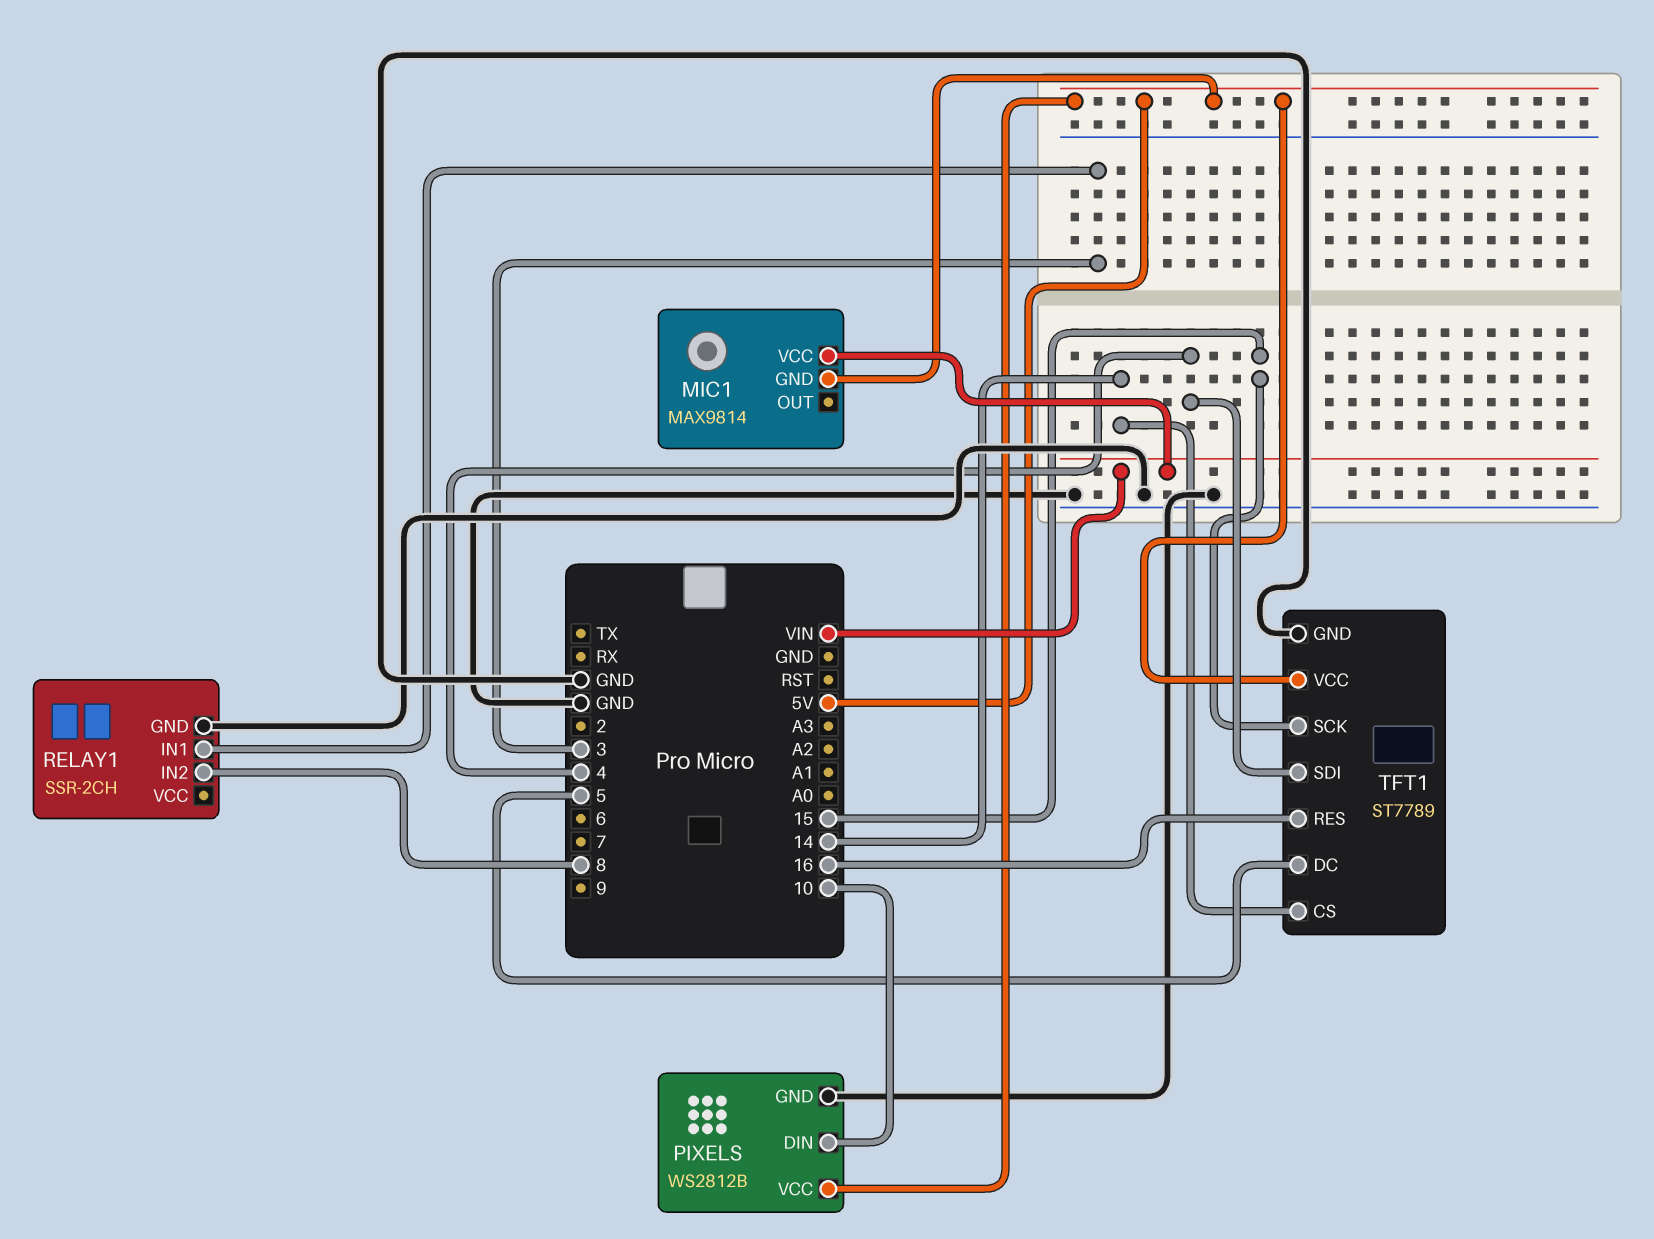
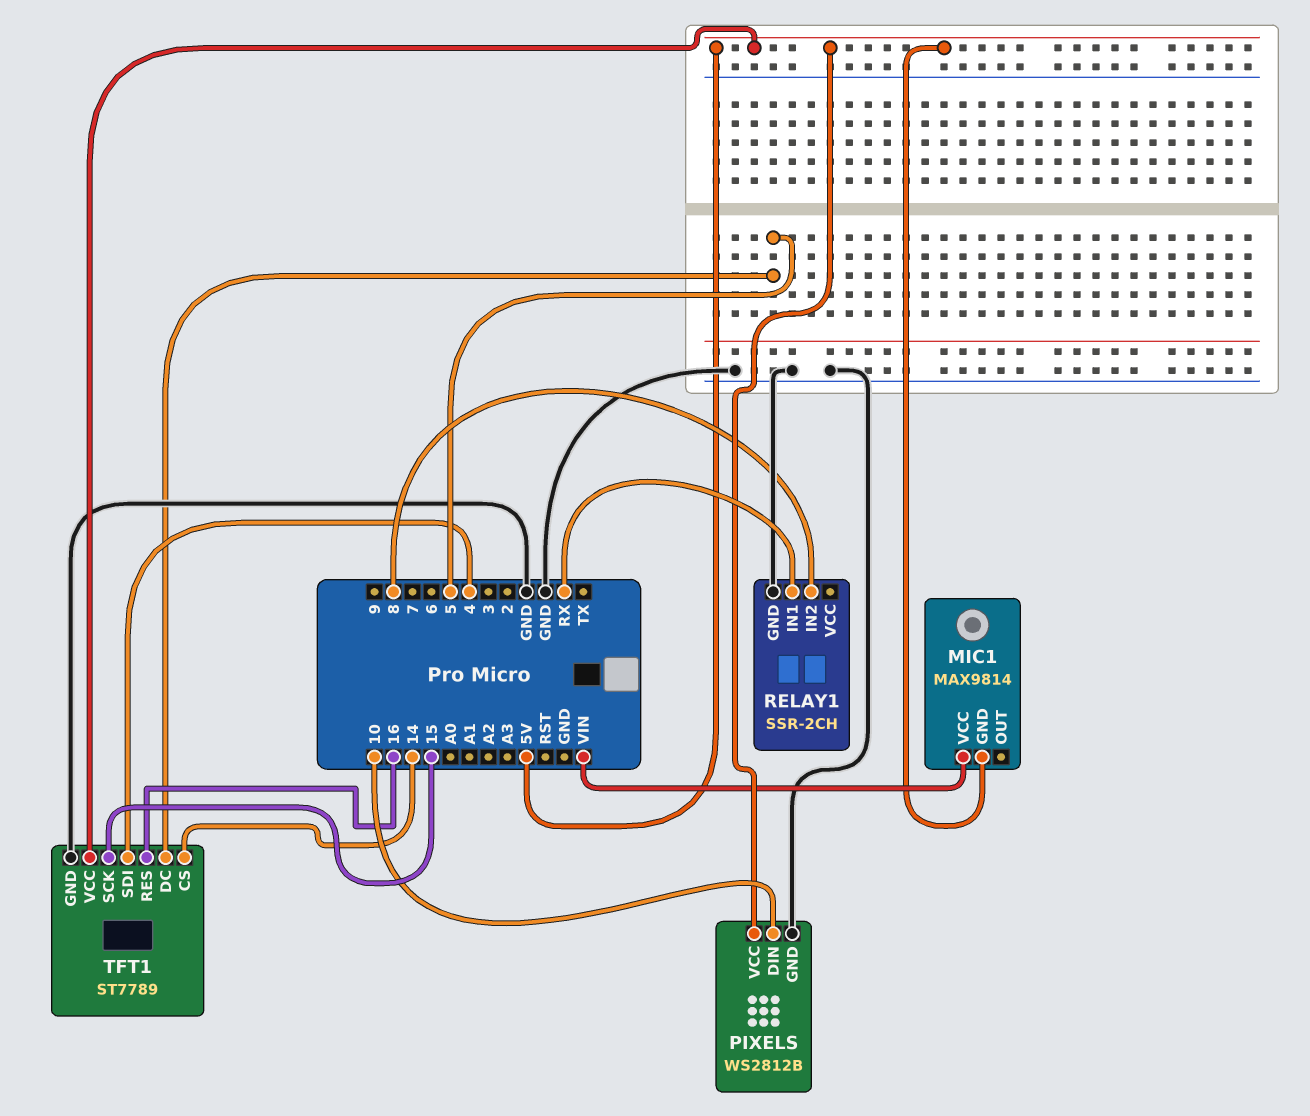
RELAY1 pin IN1: 3 -> RX

